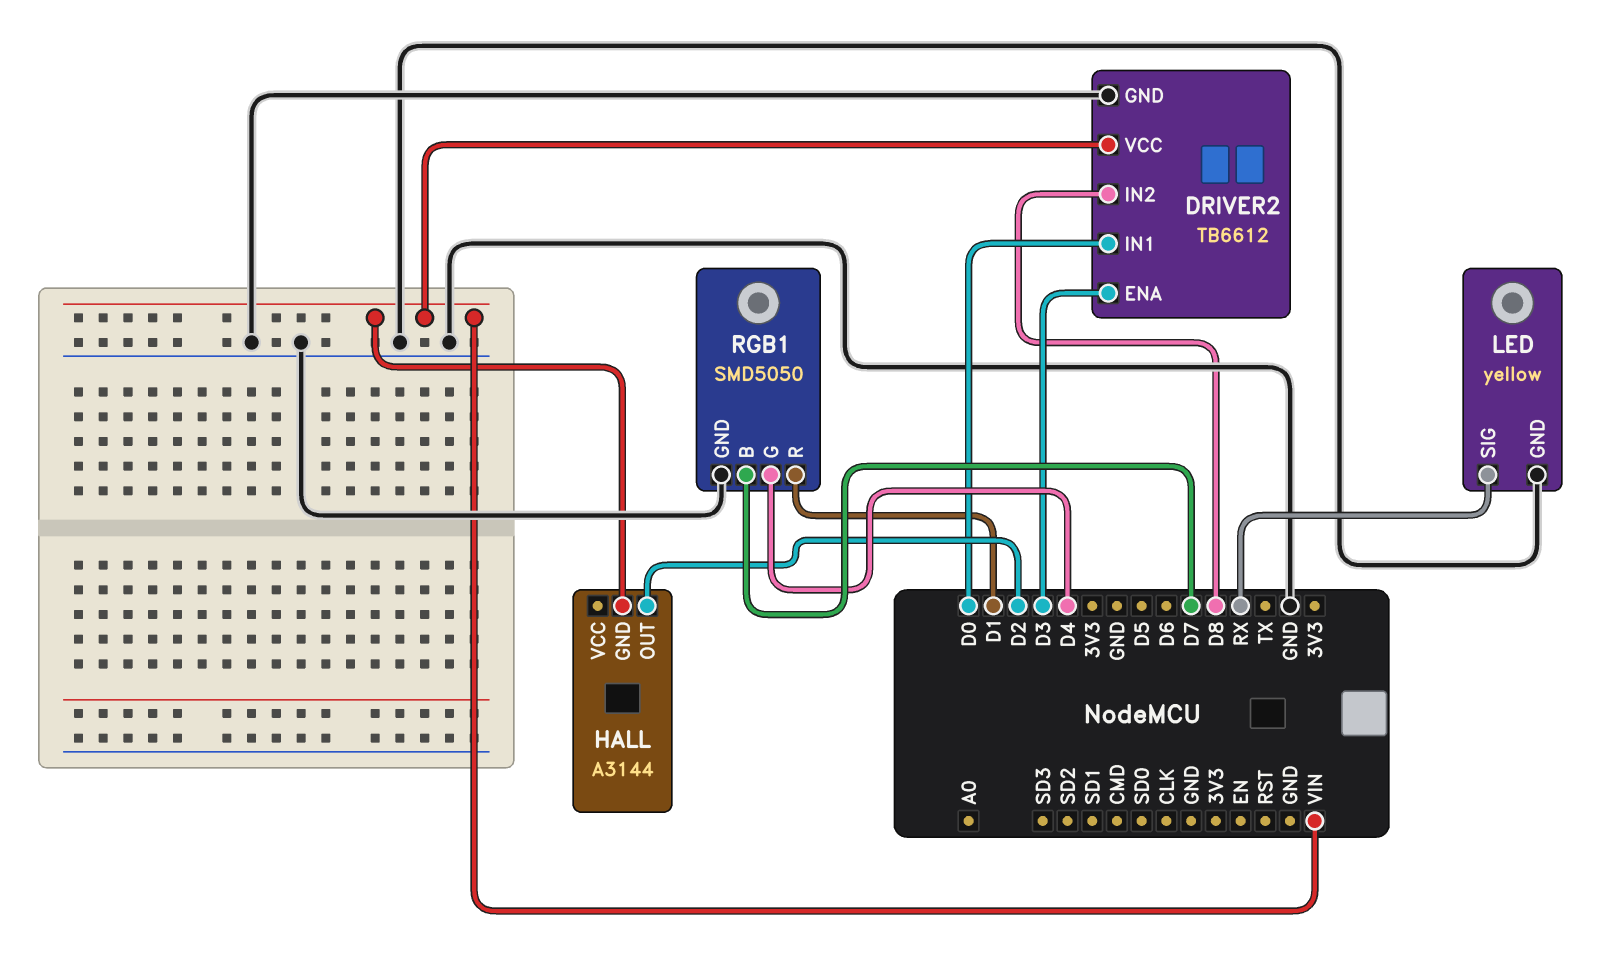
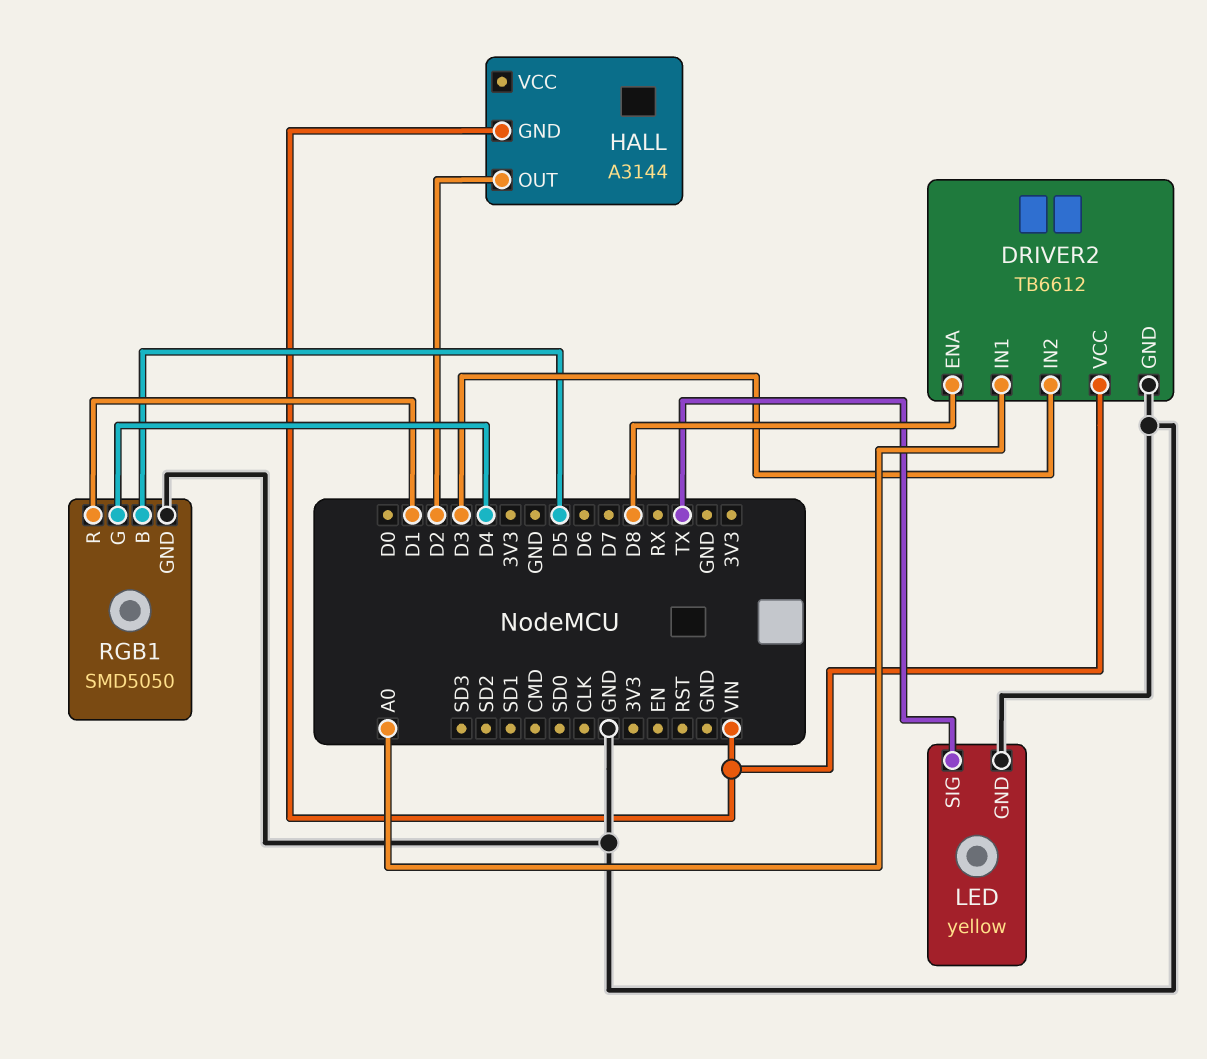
DRIVER2 pin ENA: D3 -> D8
DRIVER2 pin IN1: D0 -> A0
DRIVER2 pin IN2: D8 -> D3
LED pin SIG: RX -> TX
RGB1 pin B: D7 -> D5

